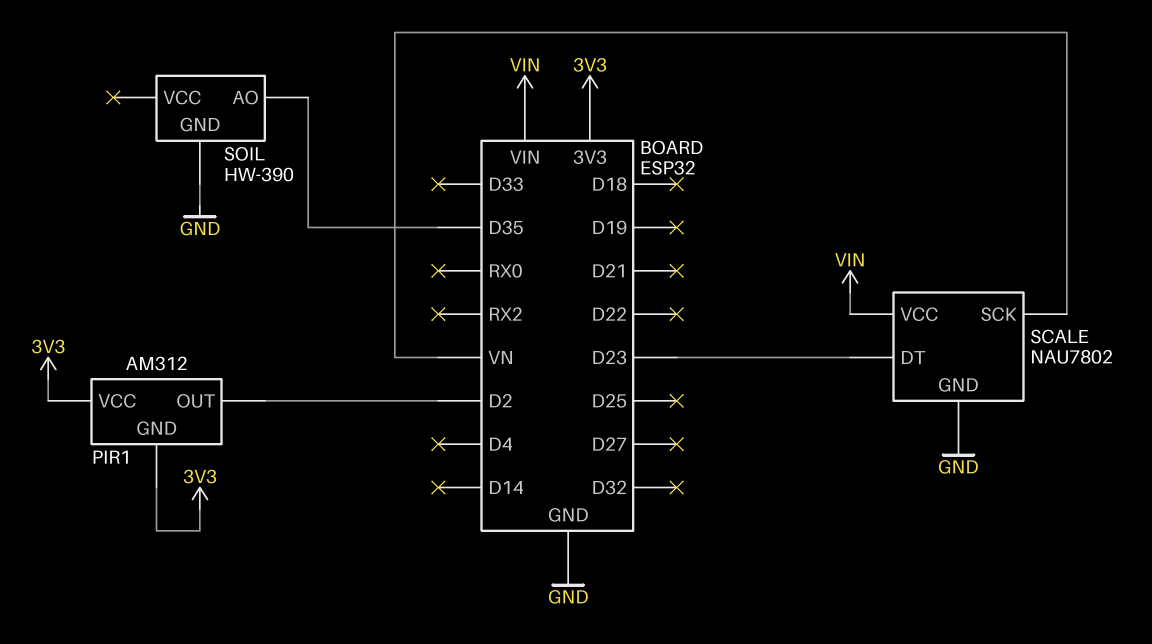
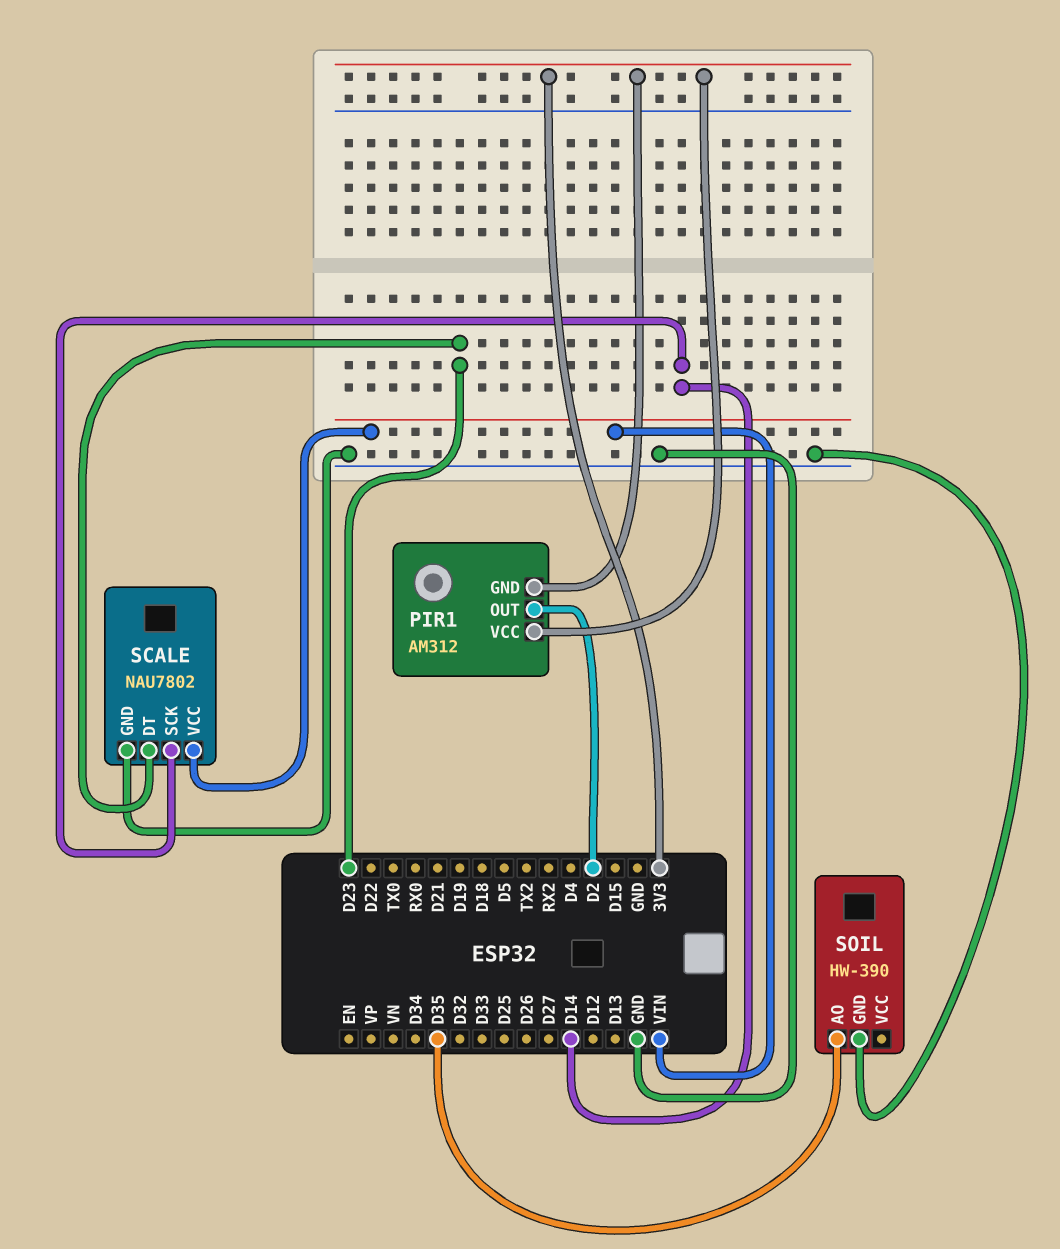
SCALE pin SCK: VN -> D14

